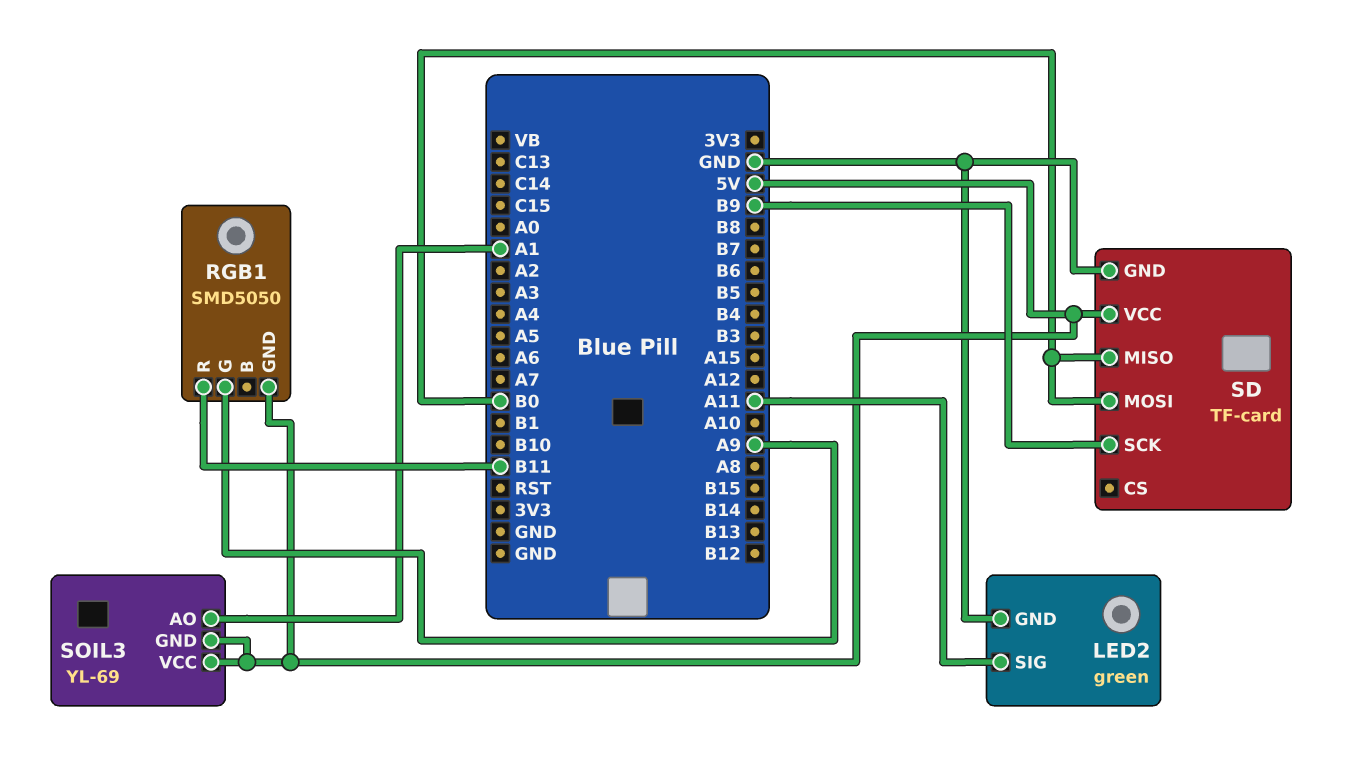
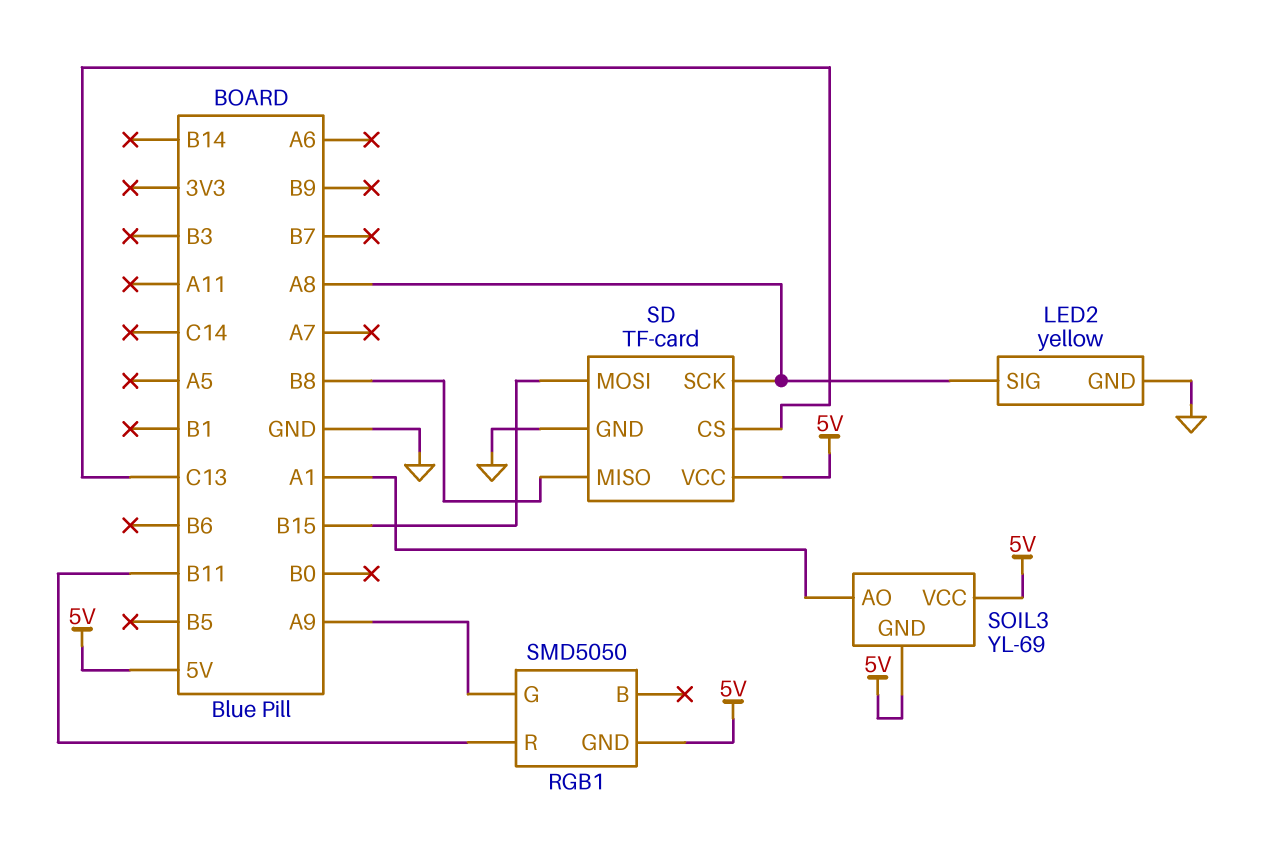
LED2: green -> yellow
LED2 pin SIG: A11 -> A8
SD pin CS: none -> C13
SD pin MISO: B0 -> B8
SD pin MOSI: B0 -> B15
SD pin SCK: B9 -> A8

